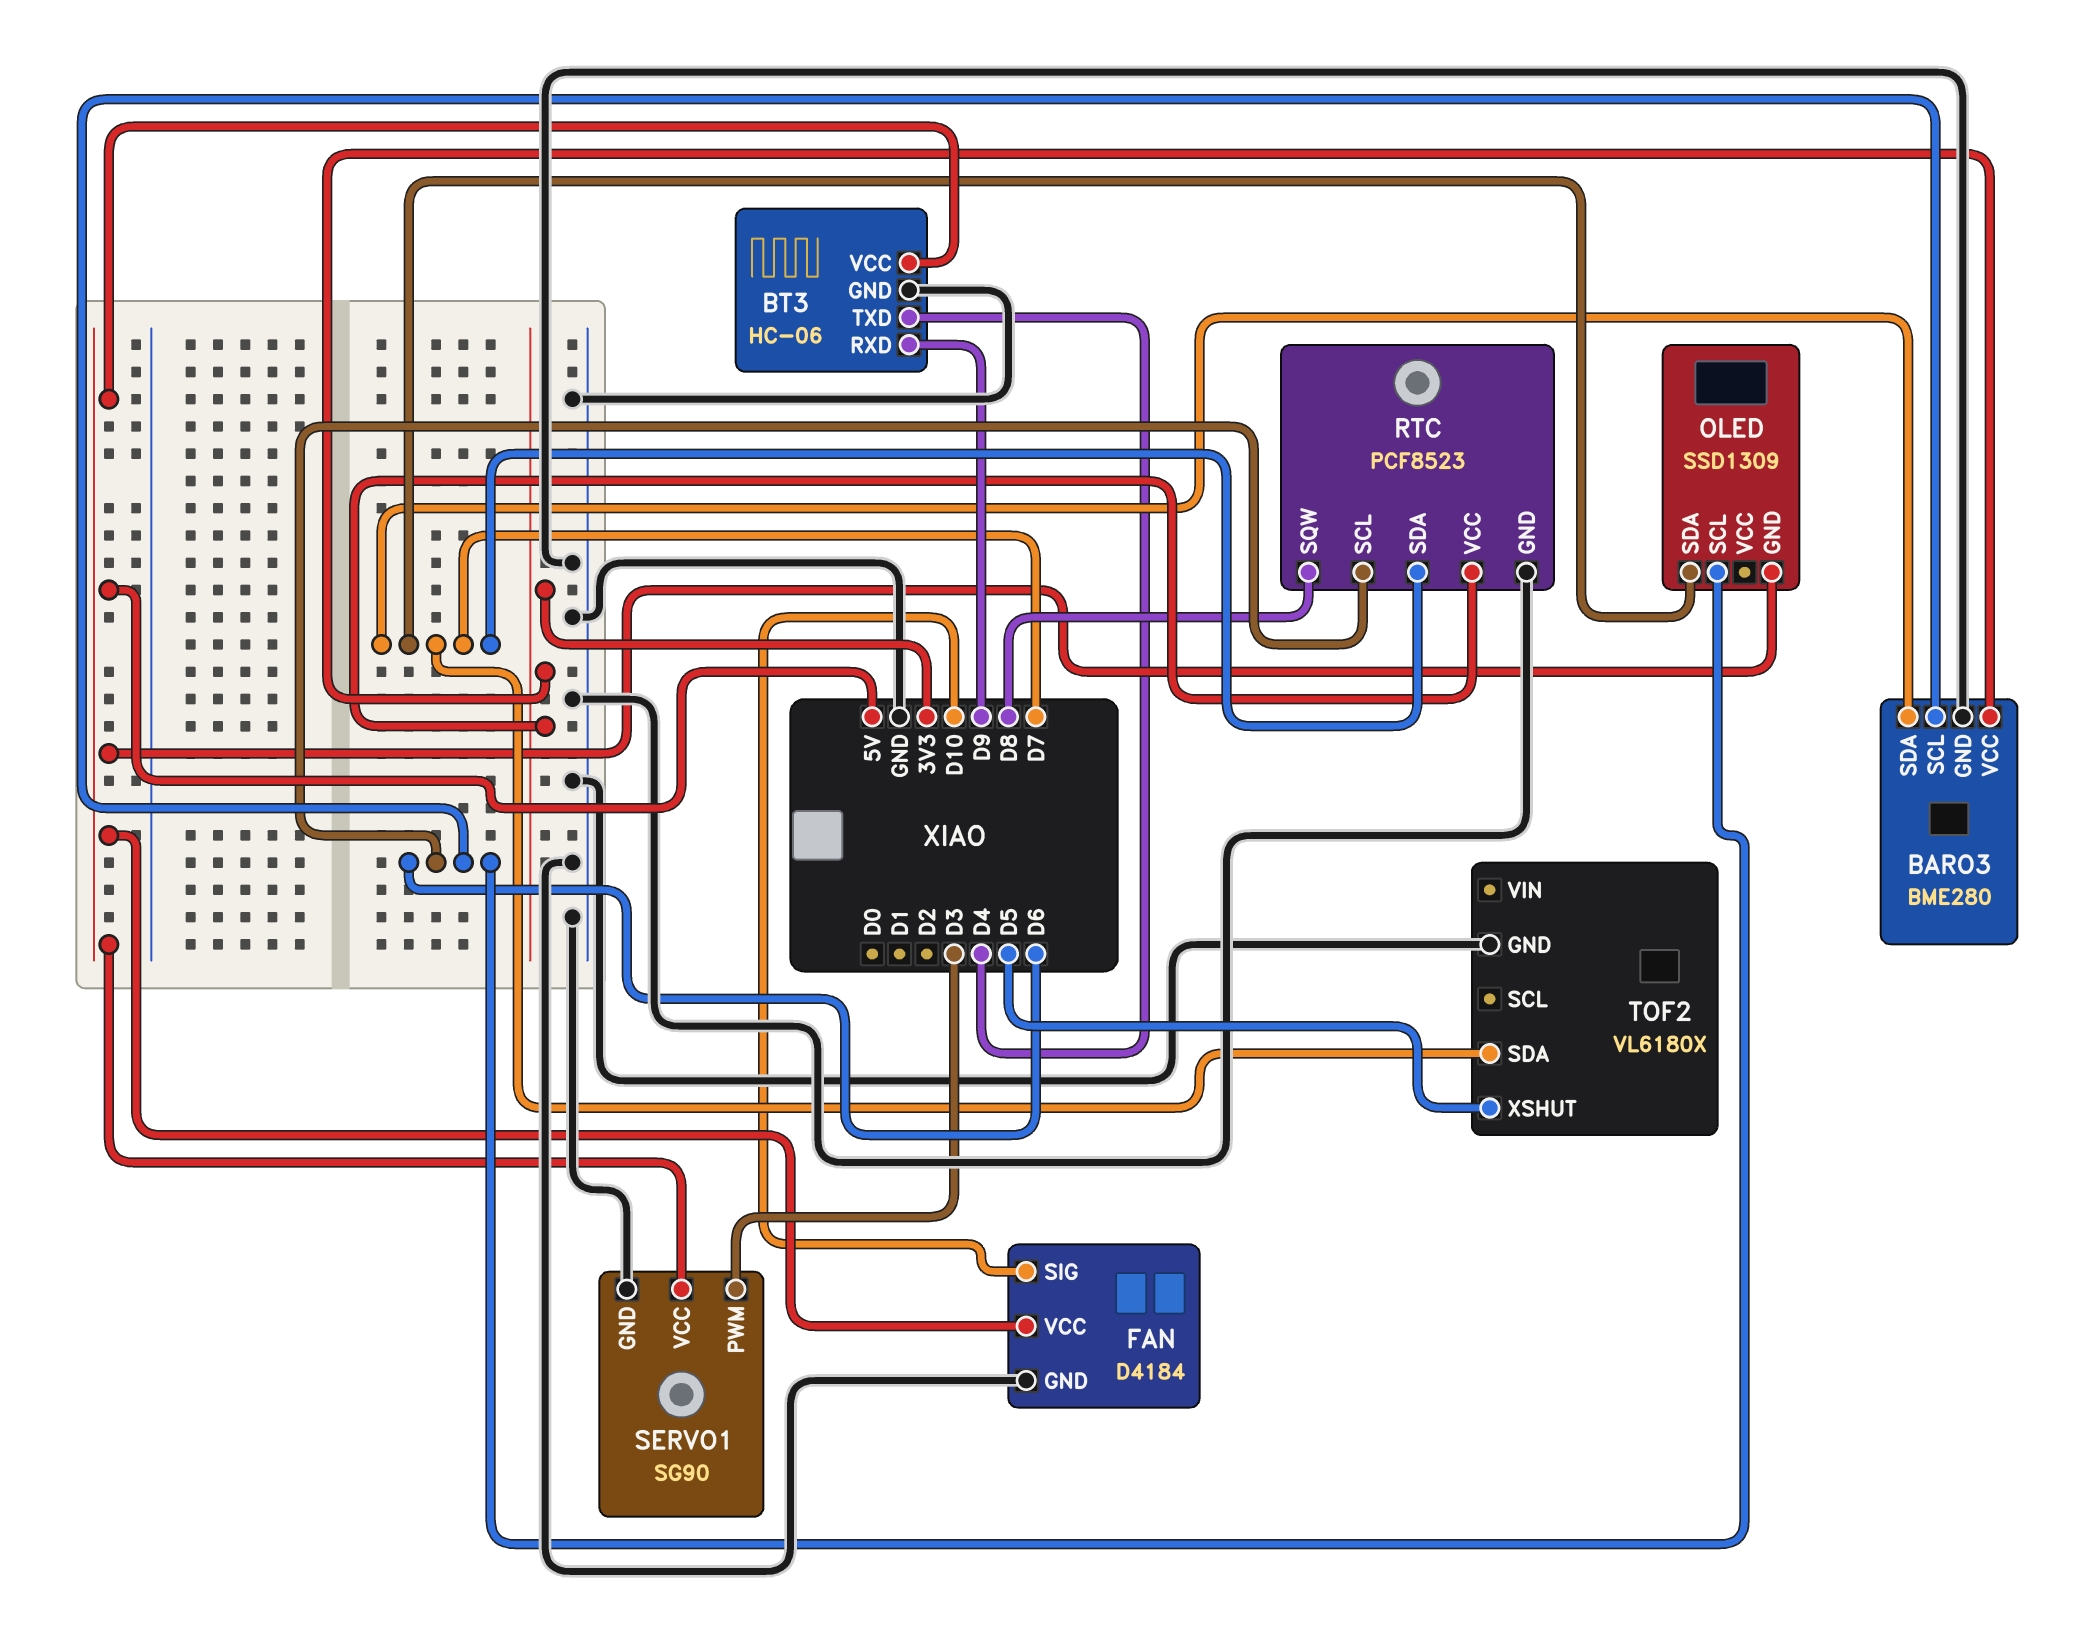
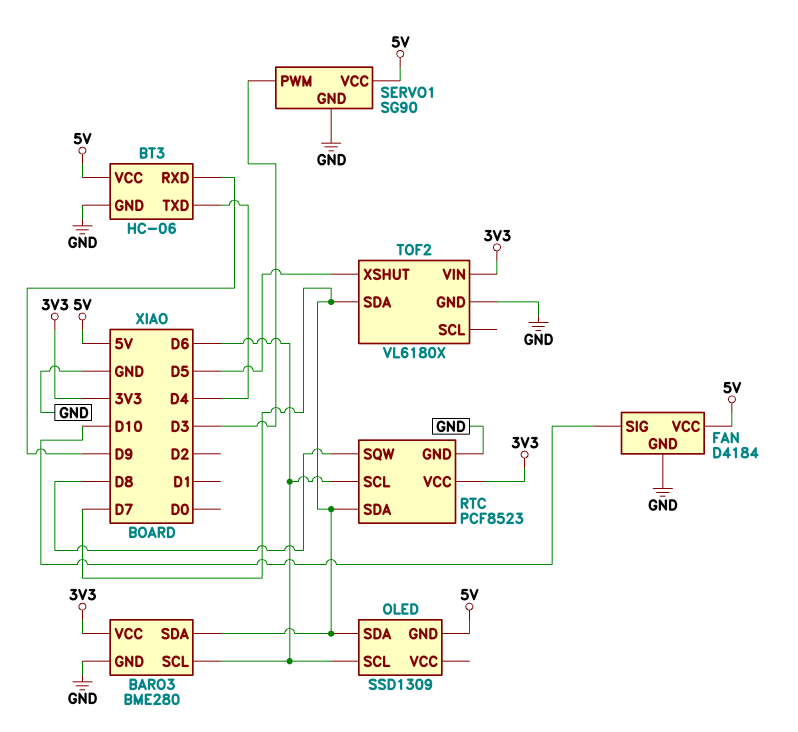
TOF2 pin VIN: none -> 3V3

